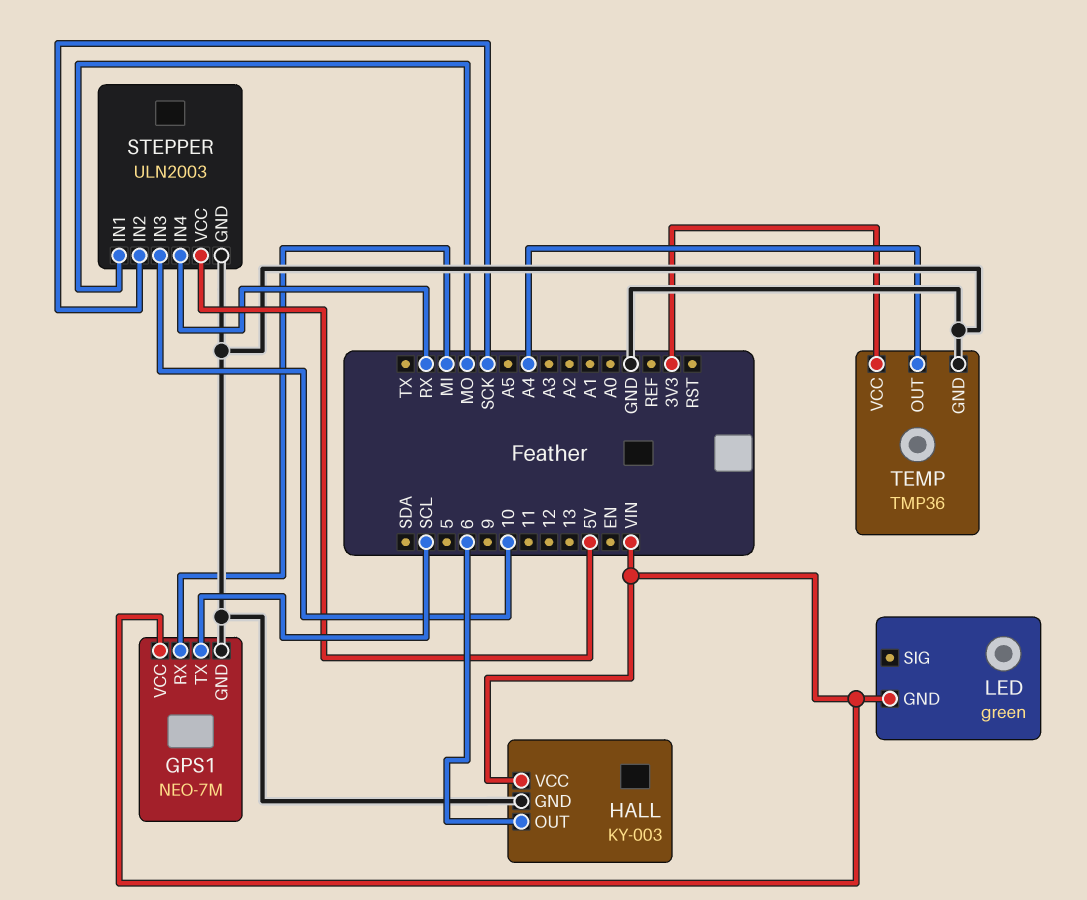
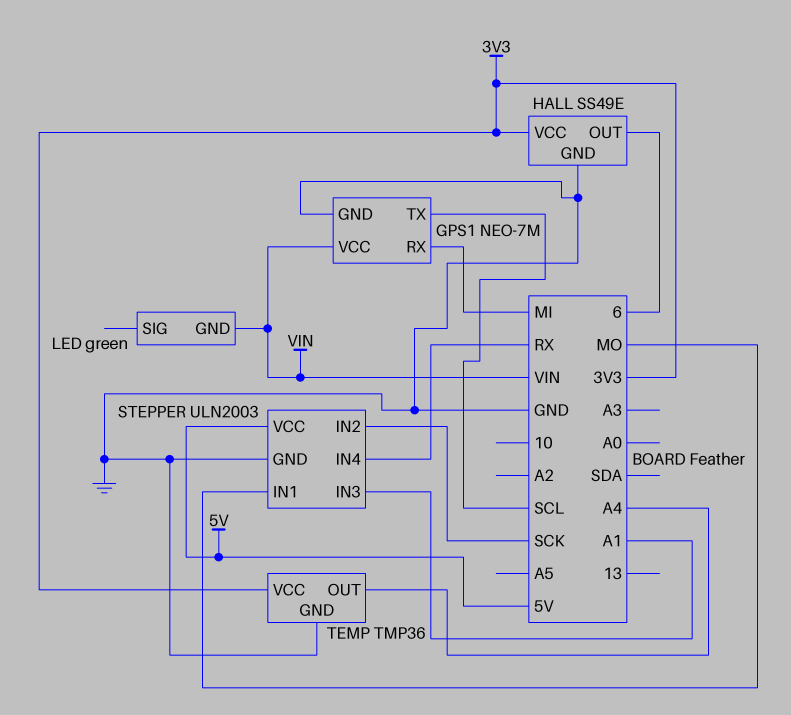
HALL: KY-003 -> SS49E
HALL pin VCC: VIN -> 3V3
STEPPER pin IN3: 10 -> A1

